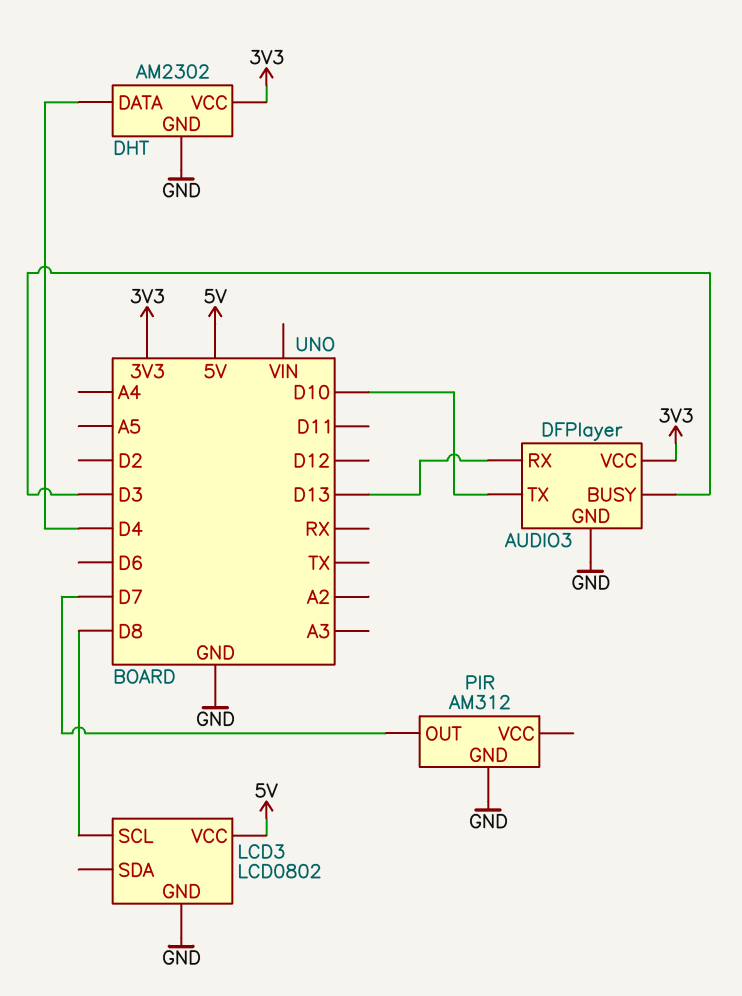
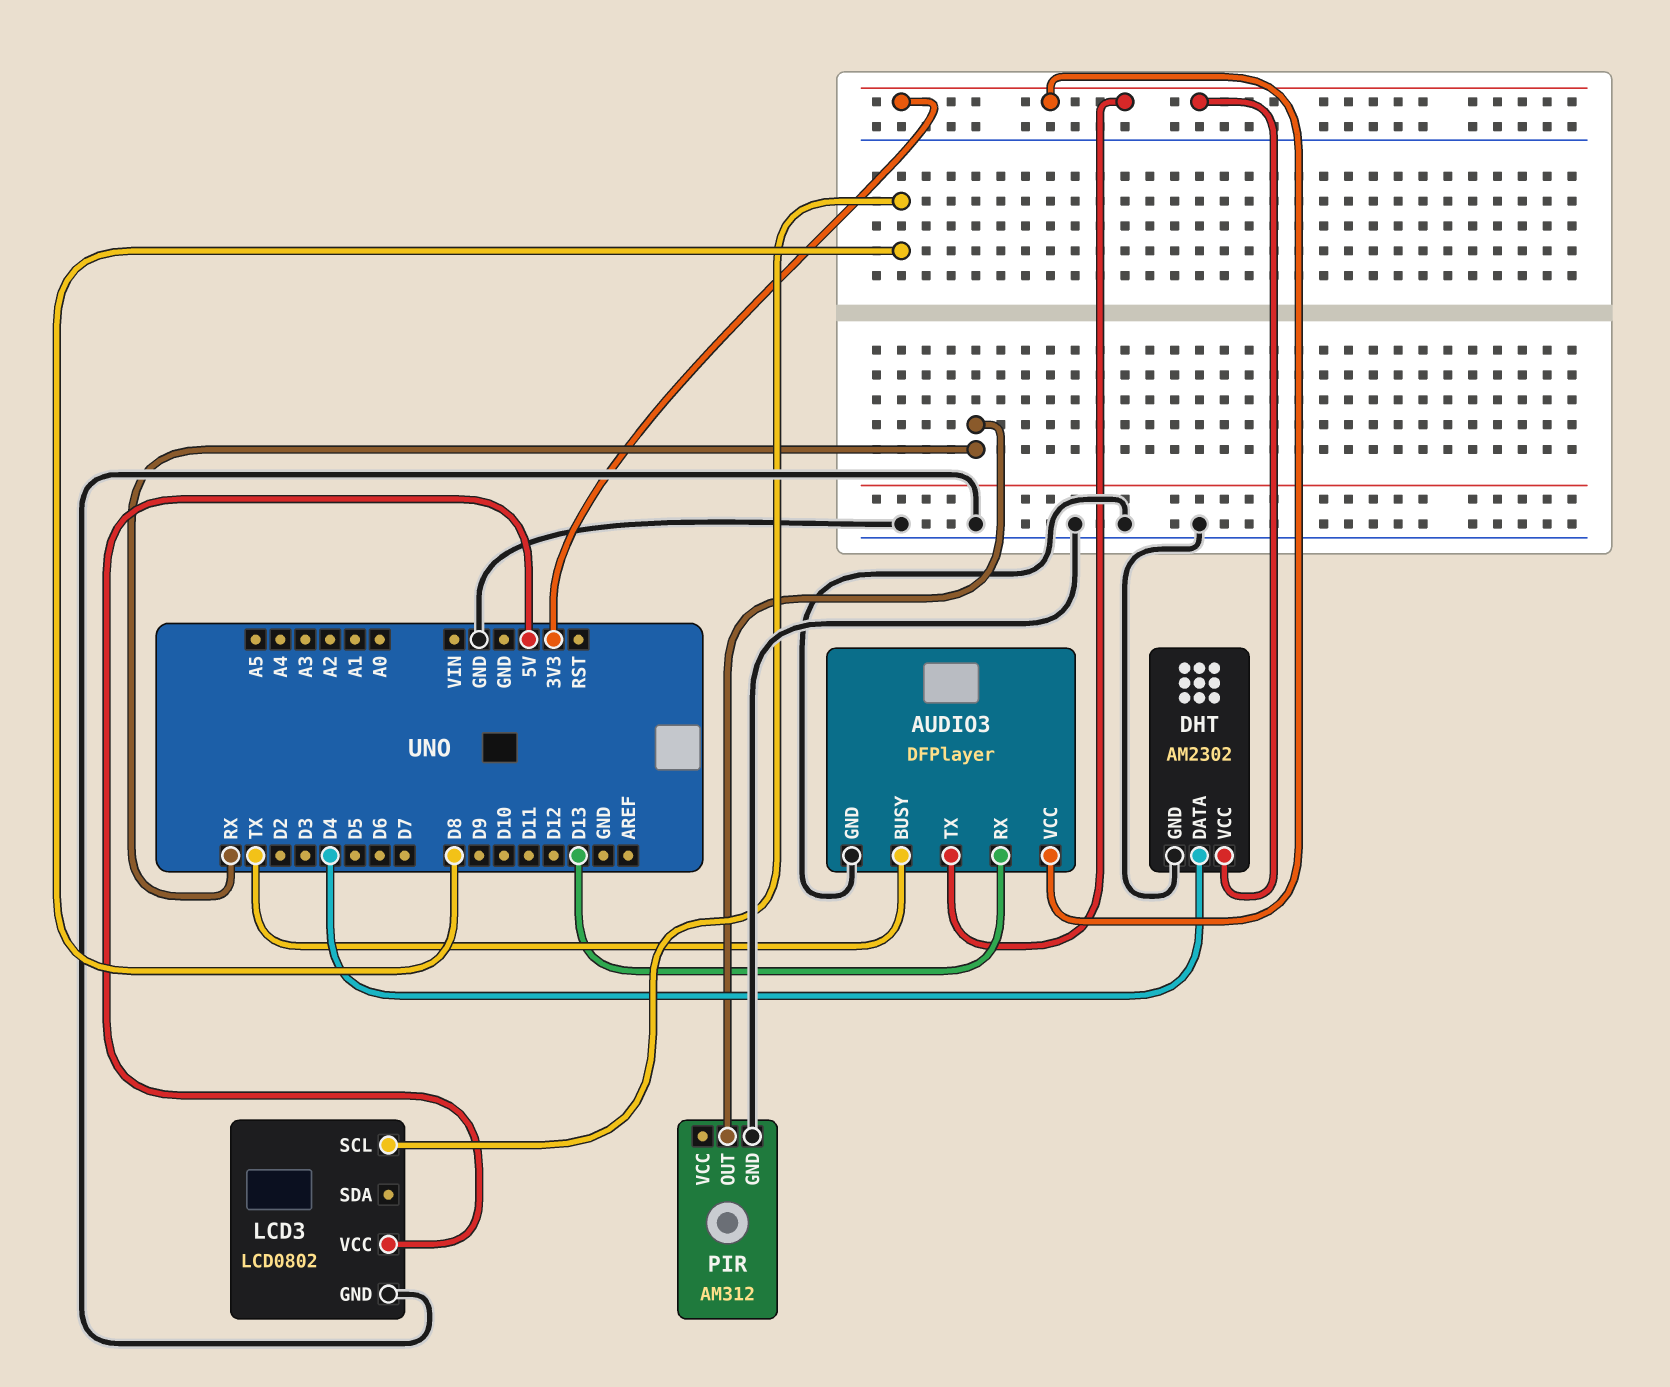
AUDIO3 pin BUSY: D3 -> TX
AUDIO3 pin TX: D10 -> 3V3
PIR pin OUT: D7 -> RX

